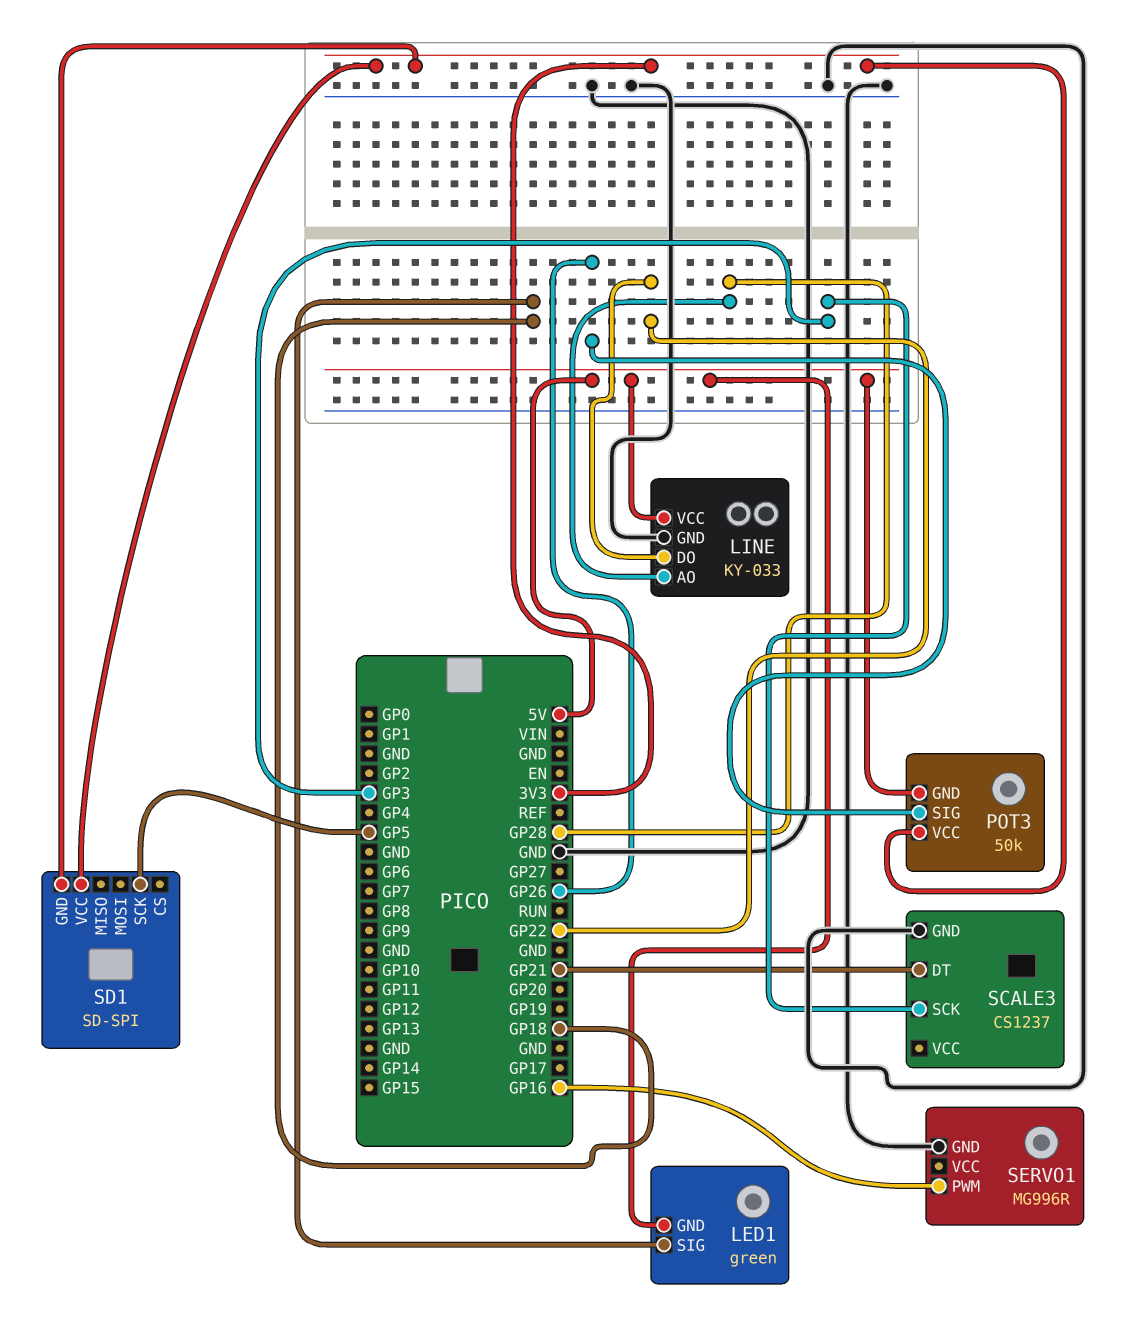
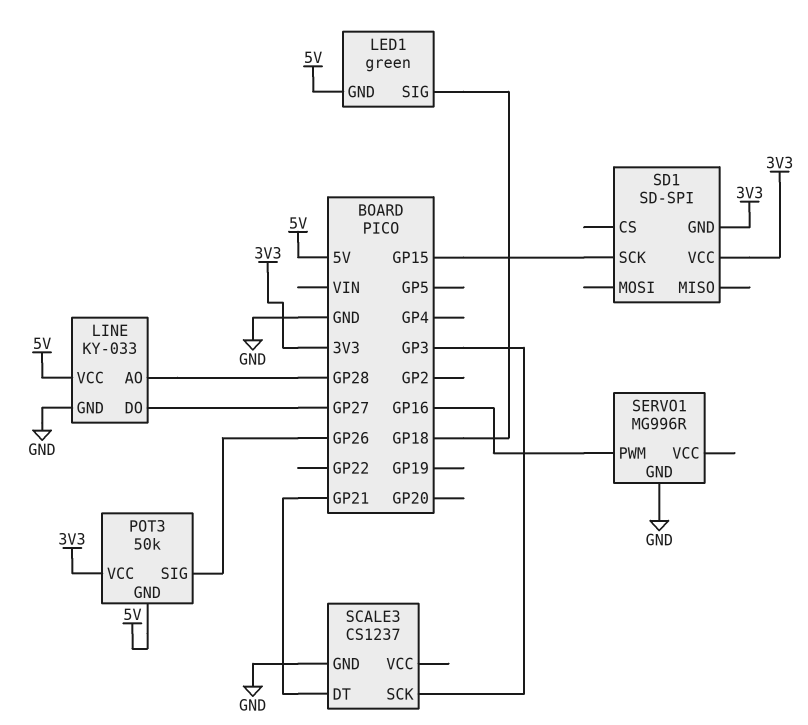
LINE pin DO: GP22 -> GP27
SD1 pin SCK: GP5 -> GP15

